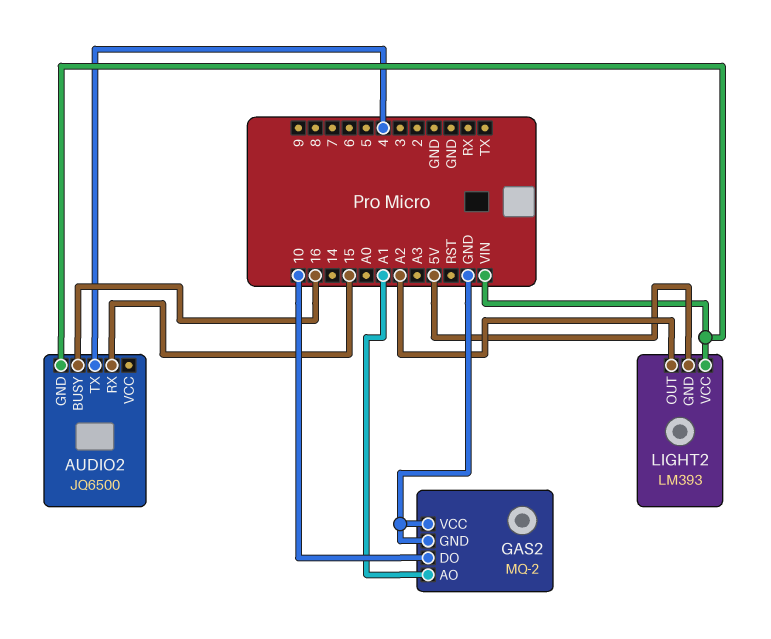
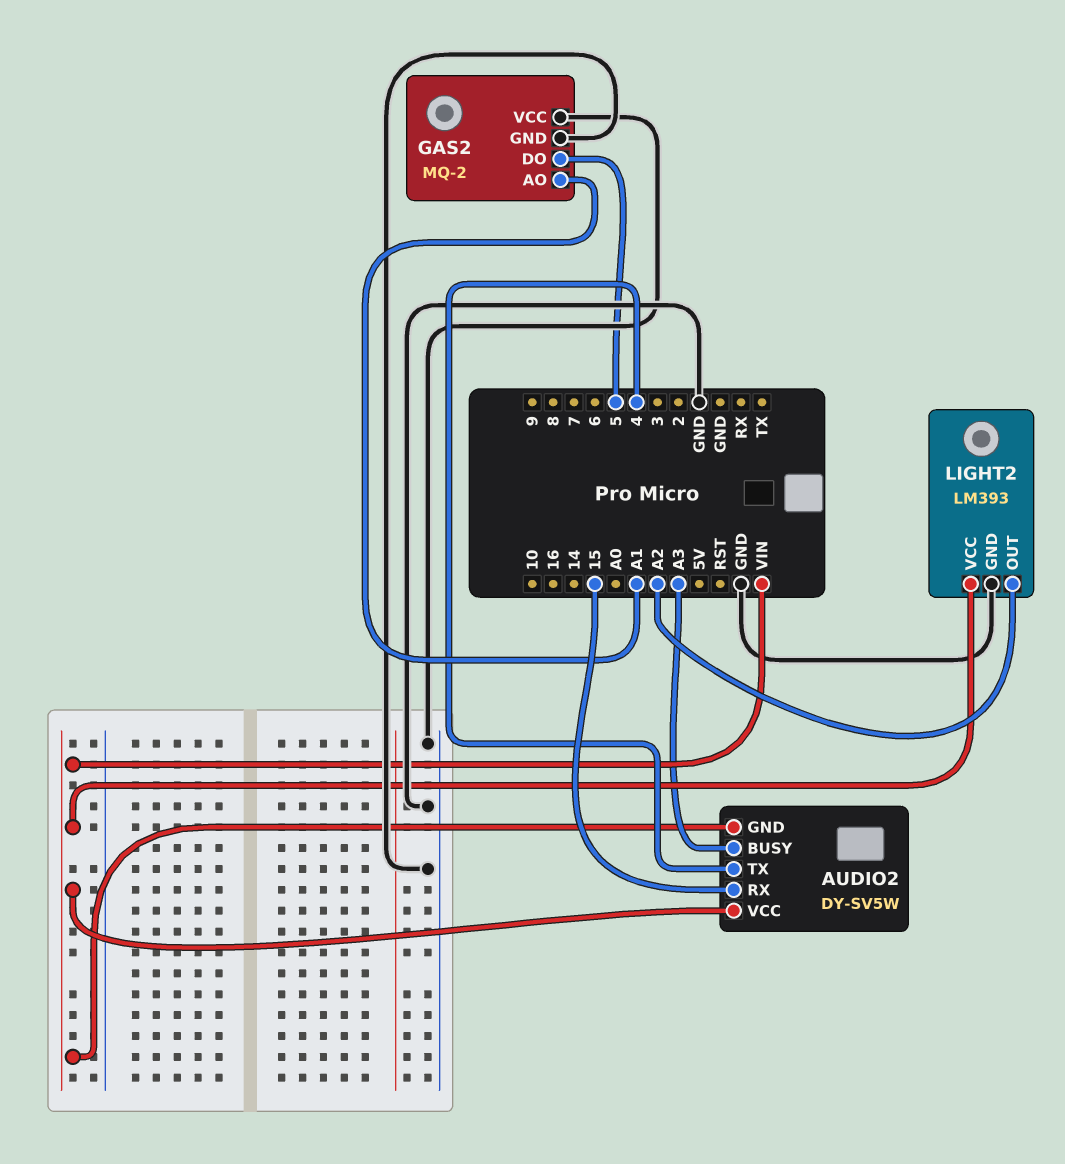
AUDIO2: JQ6500 -> DY-SV5W
AUDIO2 pin BUSY: 16 -> A3
AUDIO2 pin VCC: none -> VIN
GAS2 pin DO: 10 -> 5
LIGHT2 pin GND: 5V -> GND

